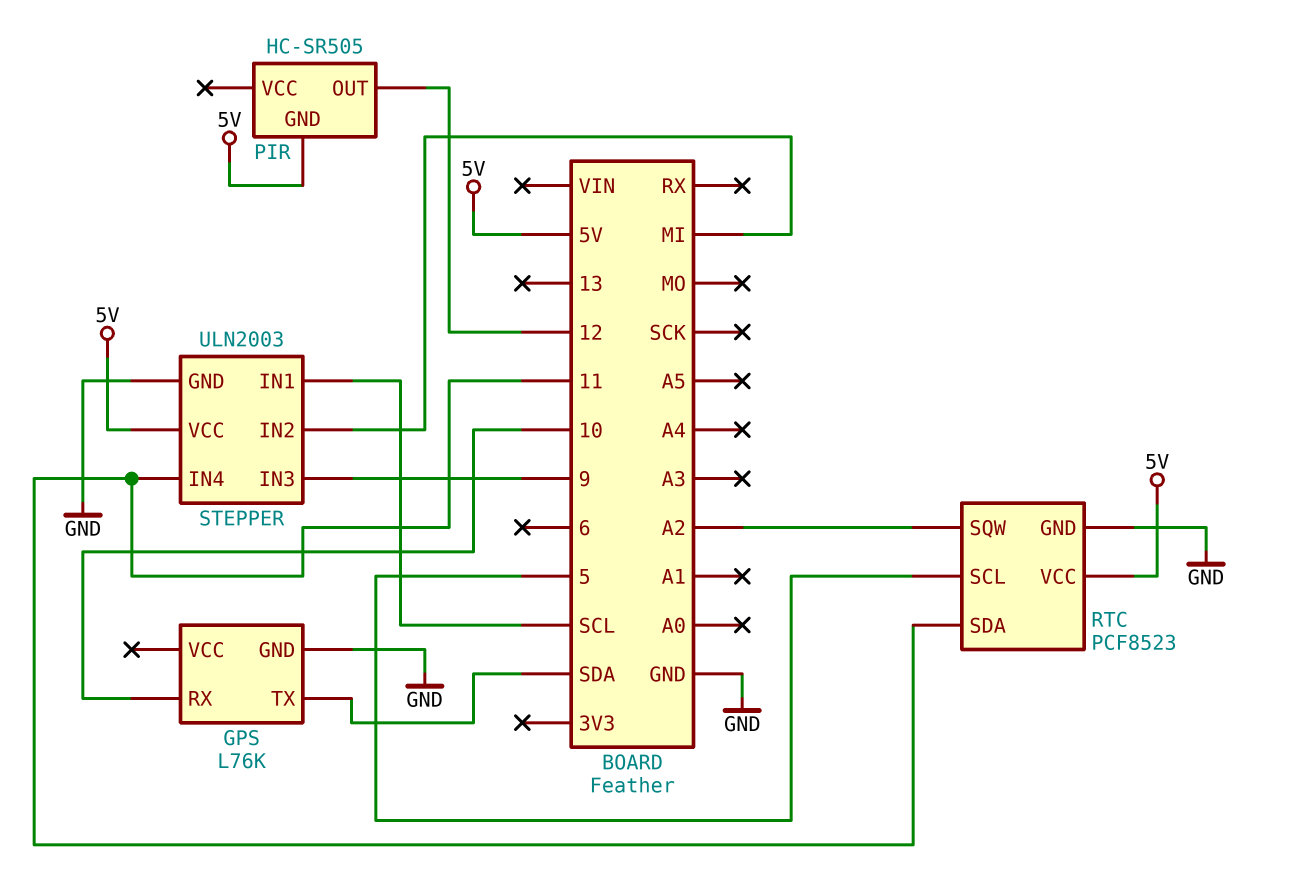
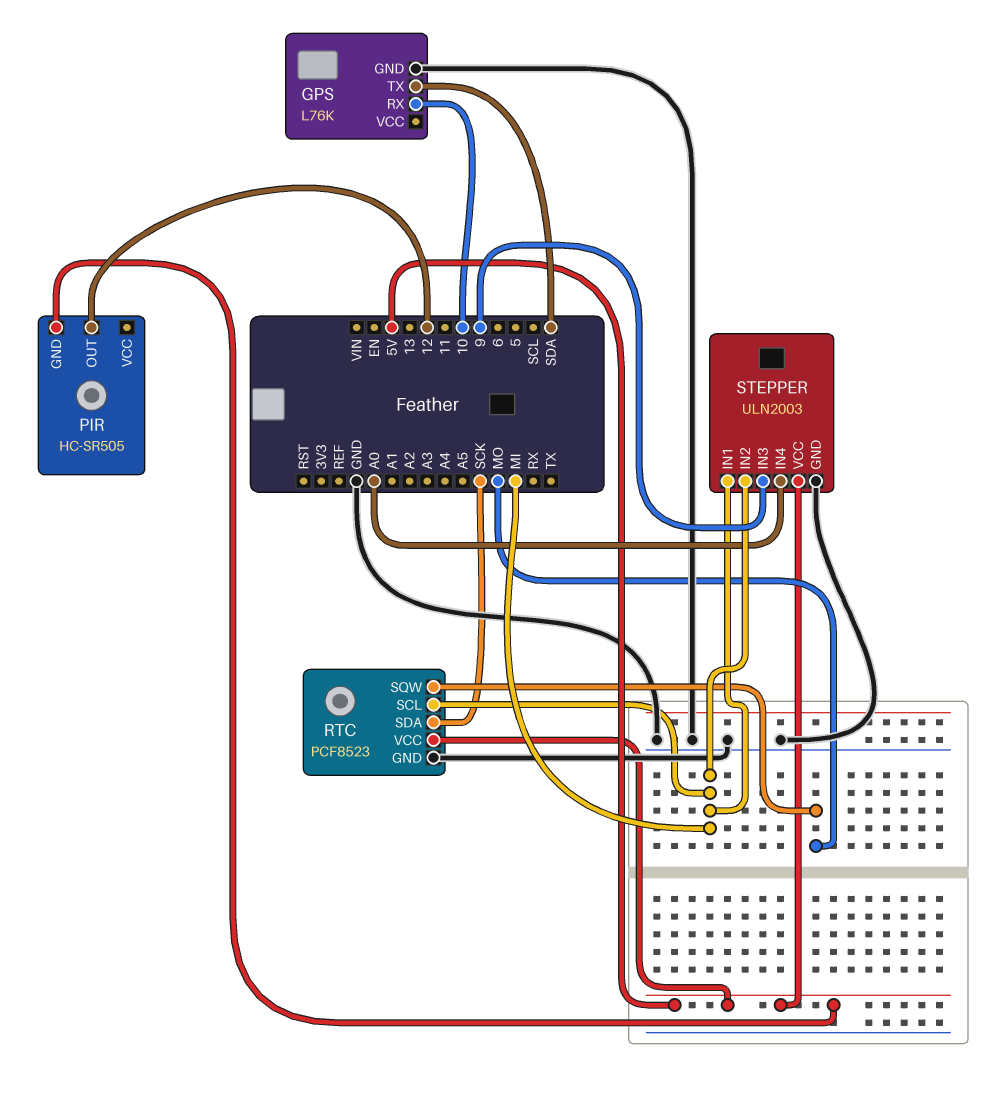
RTC pin SCL: 5 -> MI
RTC pin SDA: 11 -> SCK
RTC pin SQW: A2 -> MO
STEPPER pin IN1: SCL -> MI
STEPPER pin IN4: 11 -> A0

